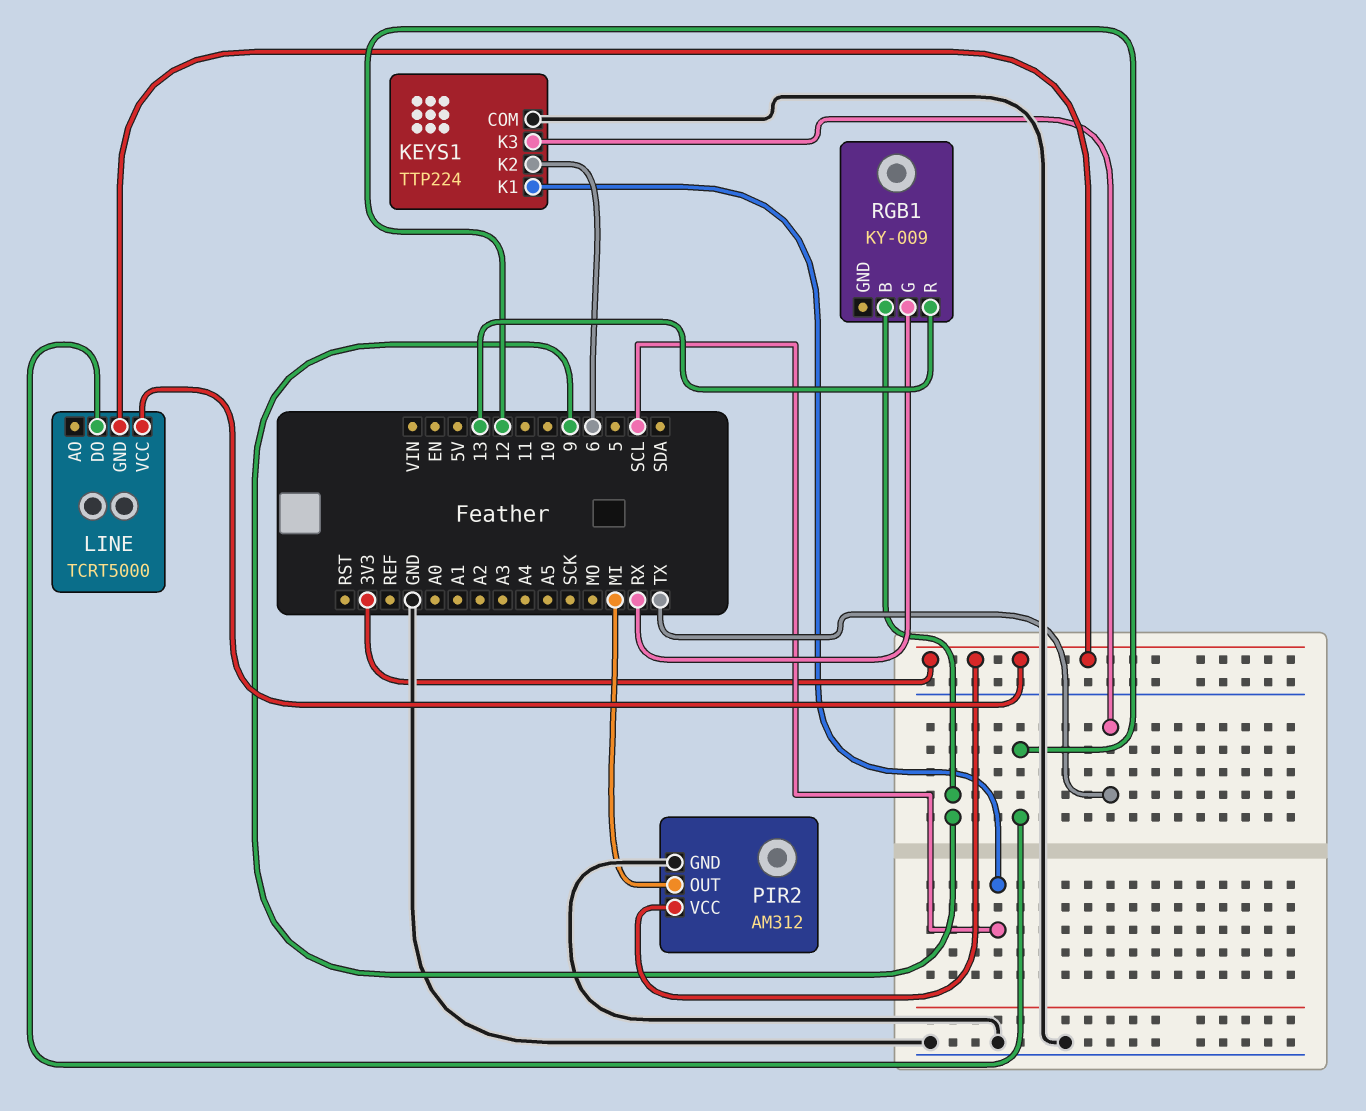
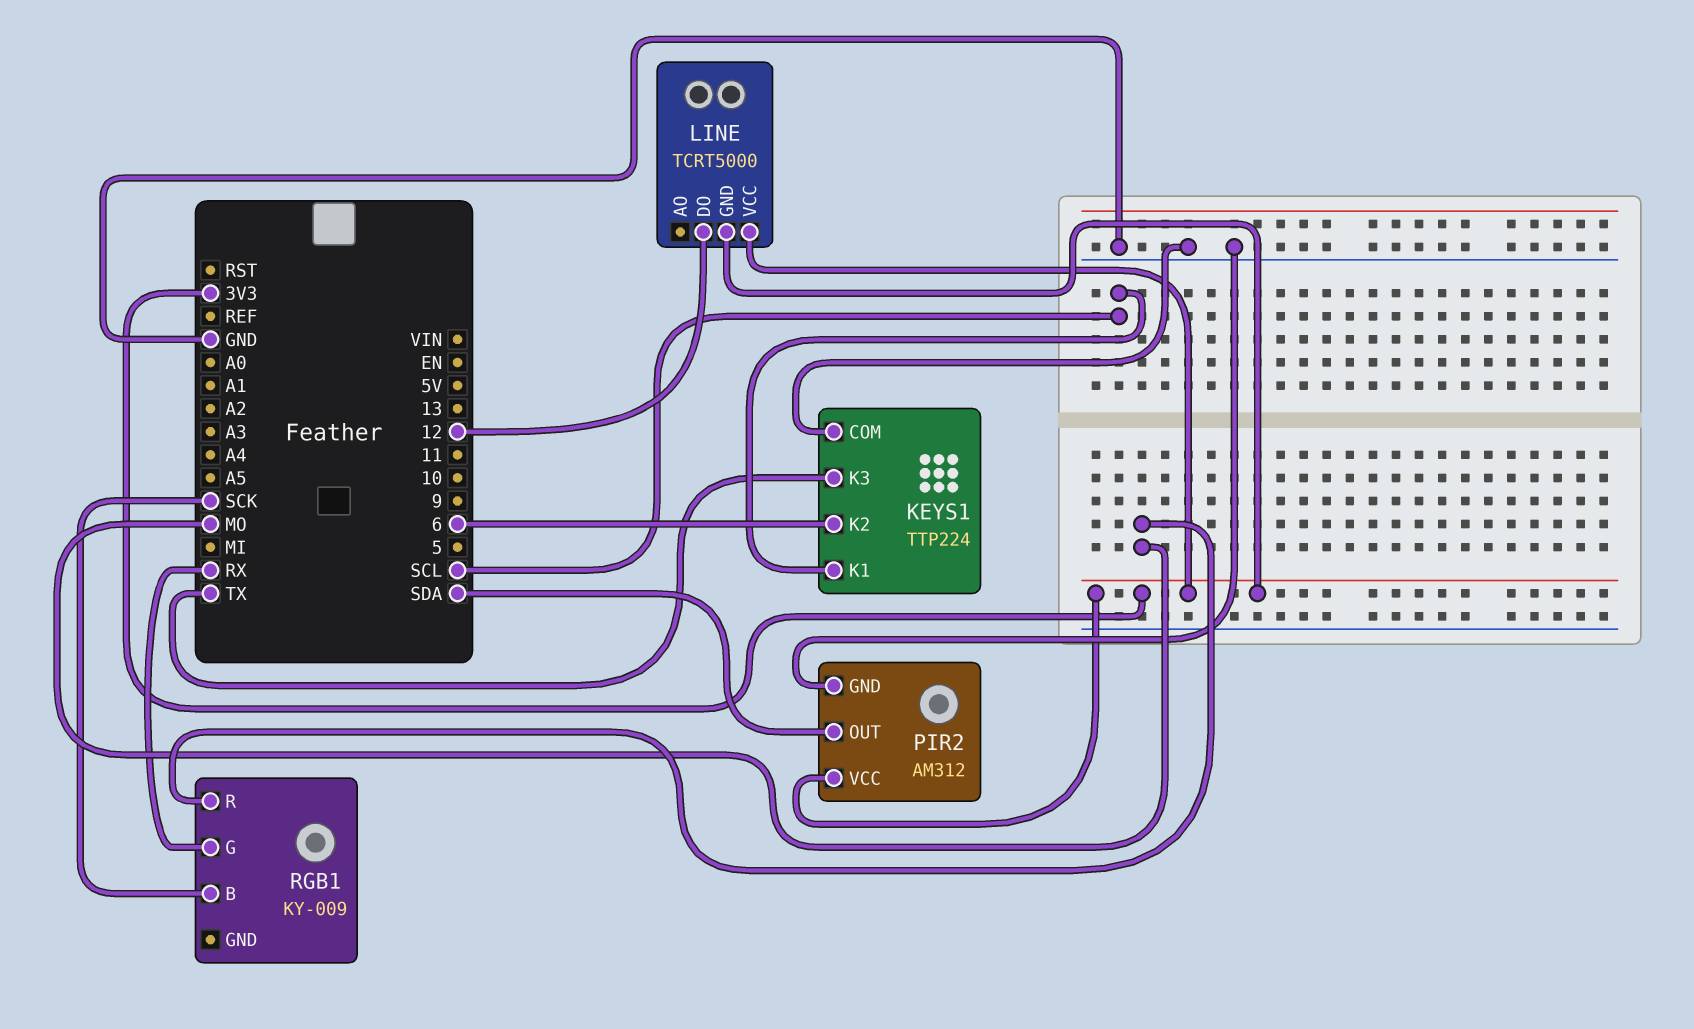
PIR2 pin OUT: MI -> SDA
RGB1 pin B: 9 -> SCK
RGB1 pin R: 13 -> MO

